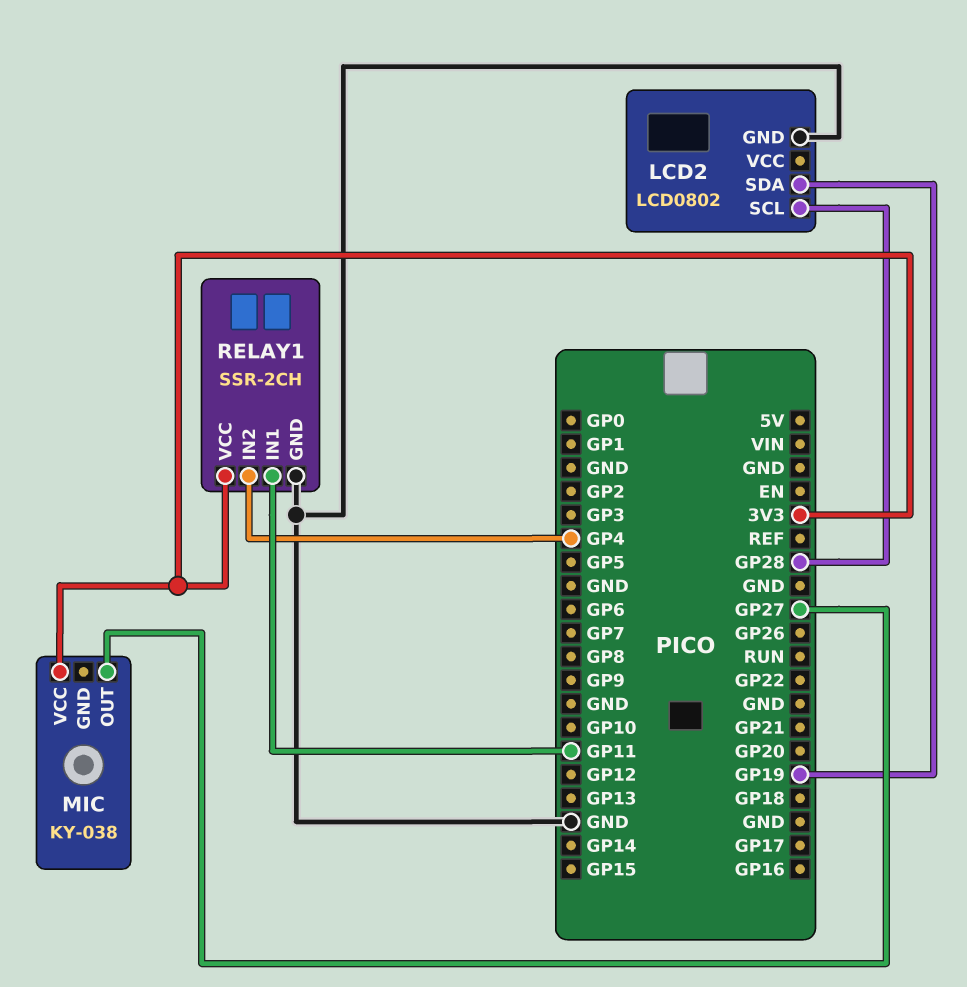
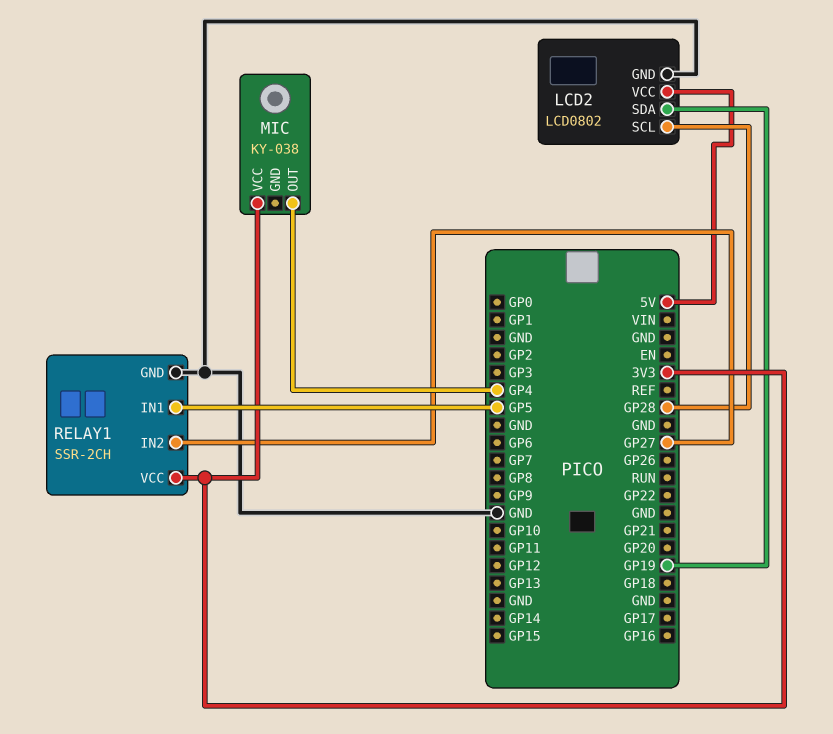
LCD2 pin VCC: none -> 5V
MIC pin OUT: GP27 -> GP4
RELAY1 pin IN1: GP11 -> GP5
RELAY1 pin IN2: GP4 -> GP27

